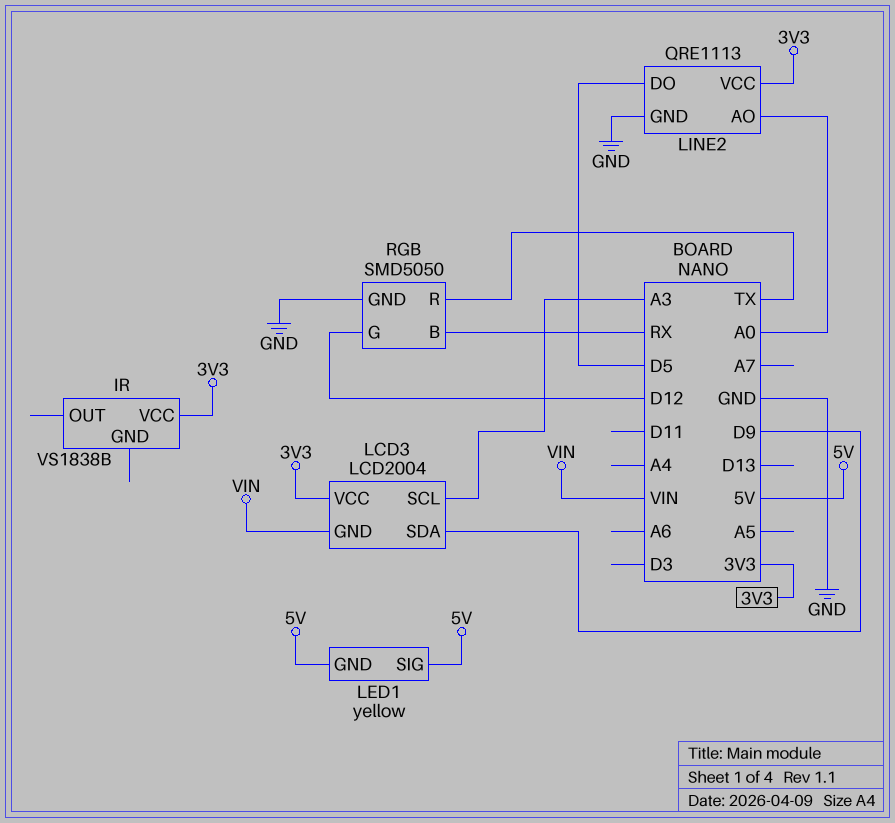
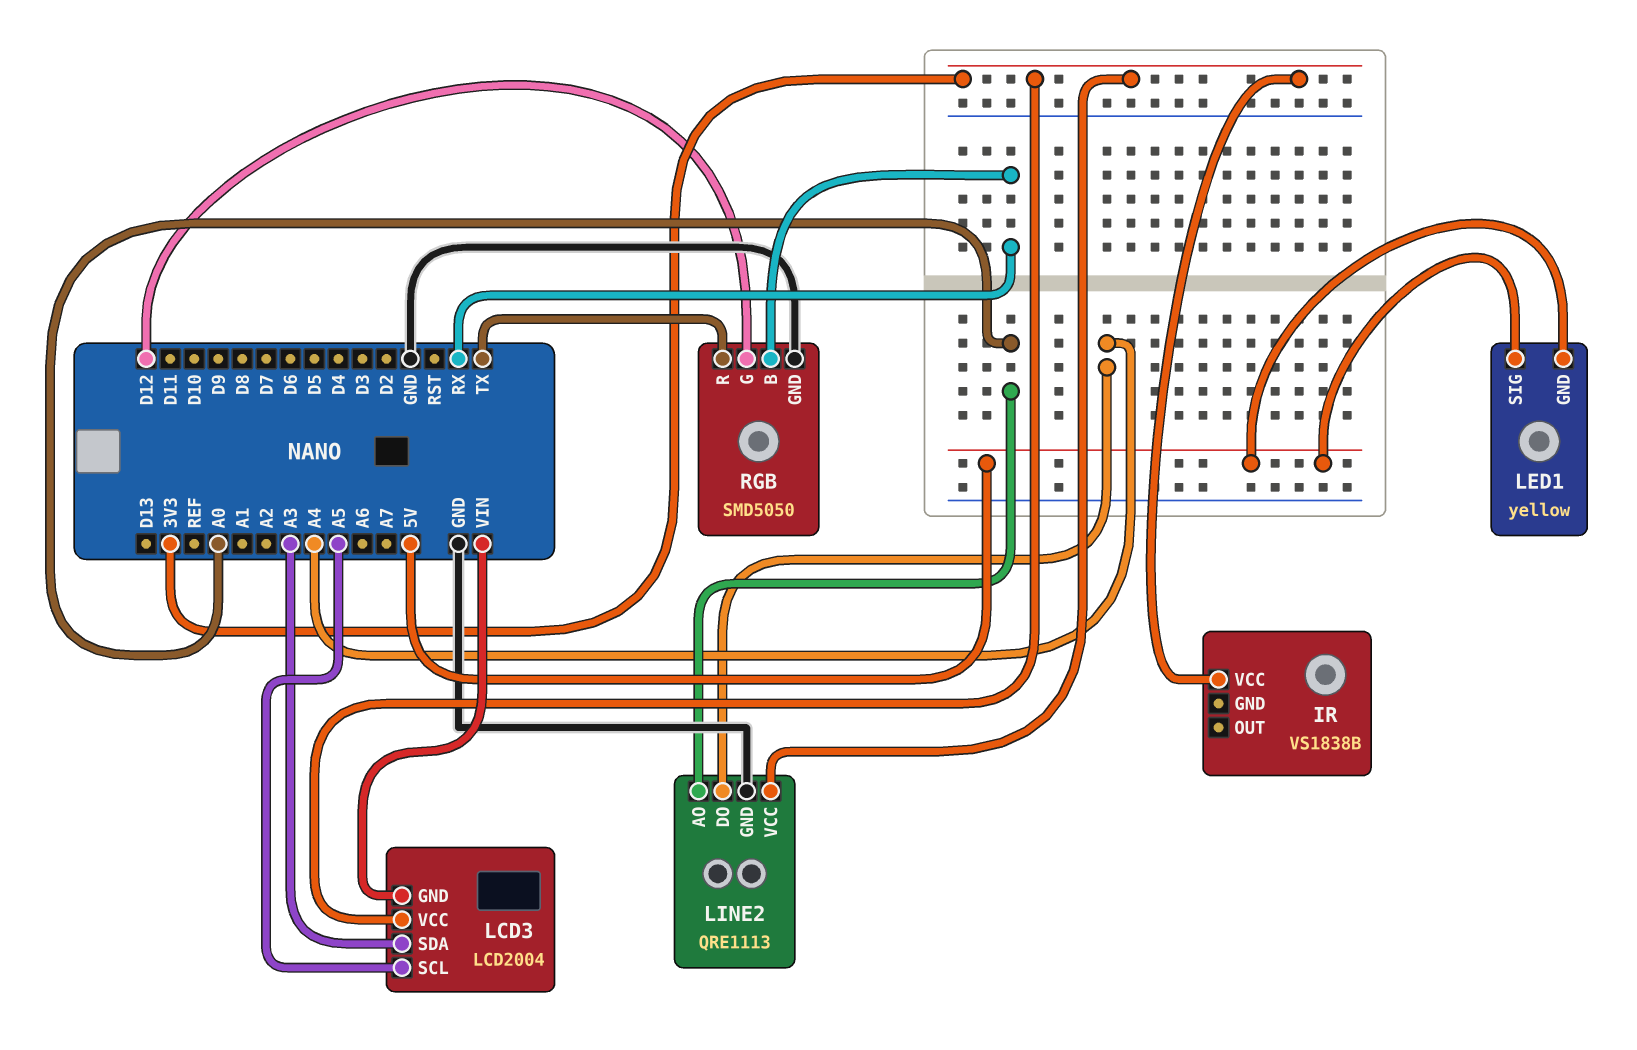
LCD3 pin SCL: A3 -> A5
LCD3 pin SDA: D9 -> A3
LINE2 pin DO: D5 -> A4

